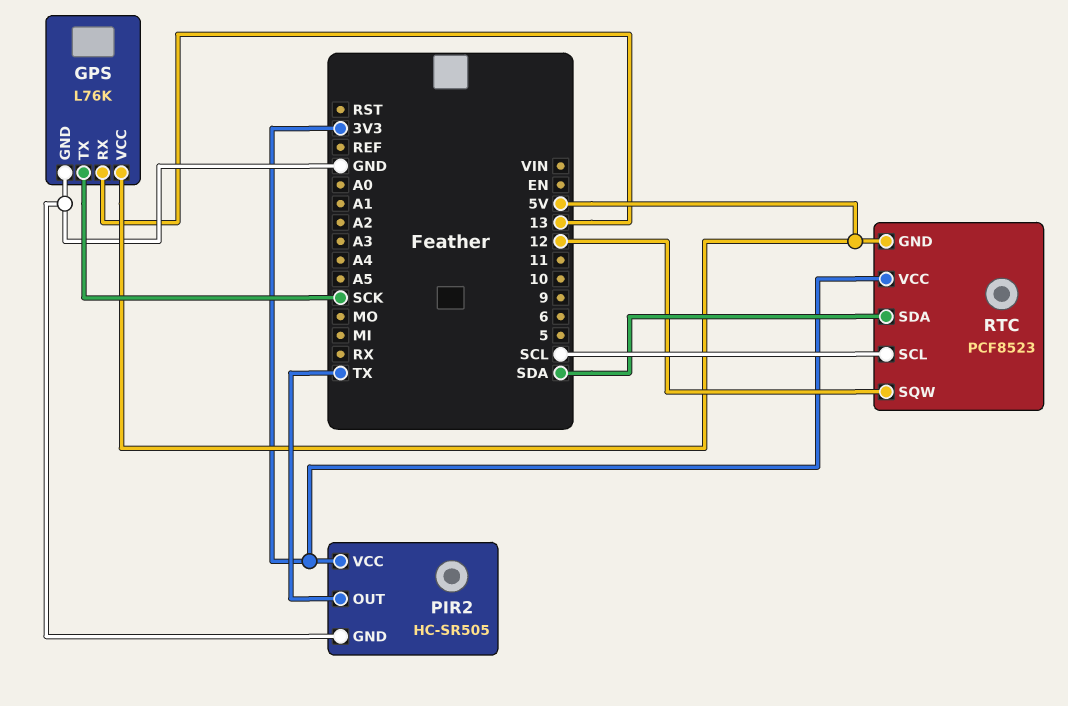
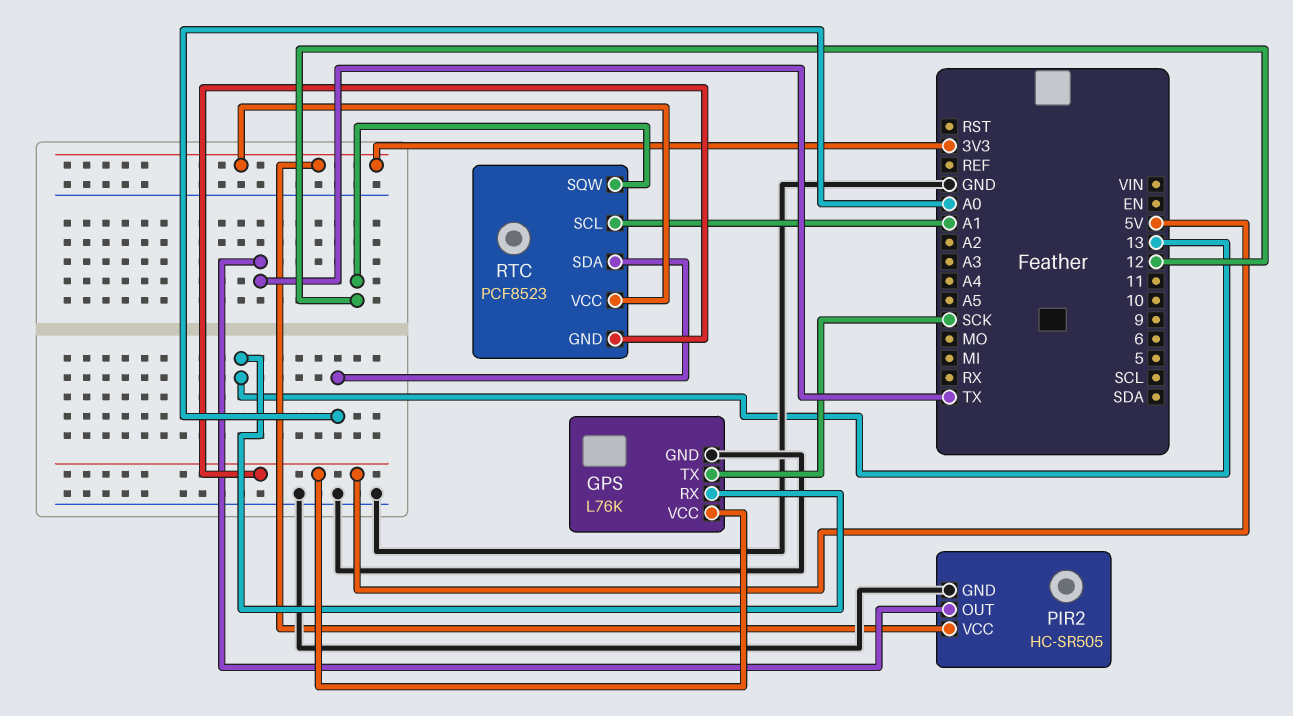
RTC pin SCL: SCL -> A1
RTC pin SDA: SDA -> A0

